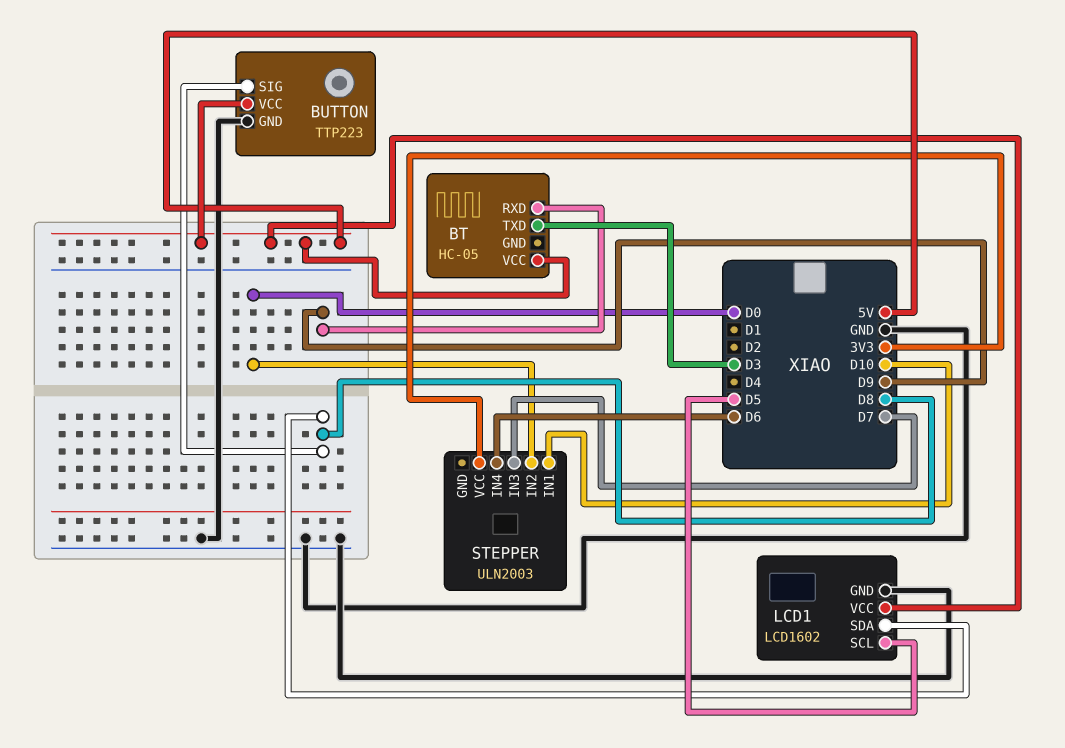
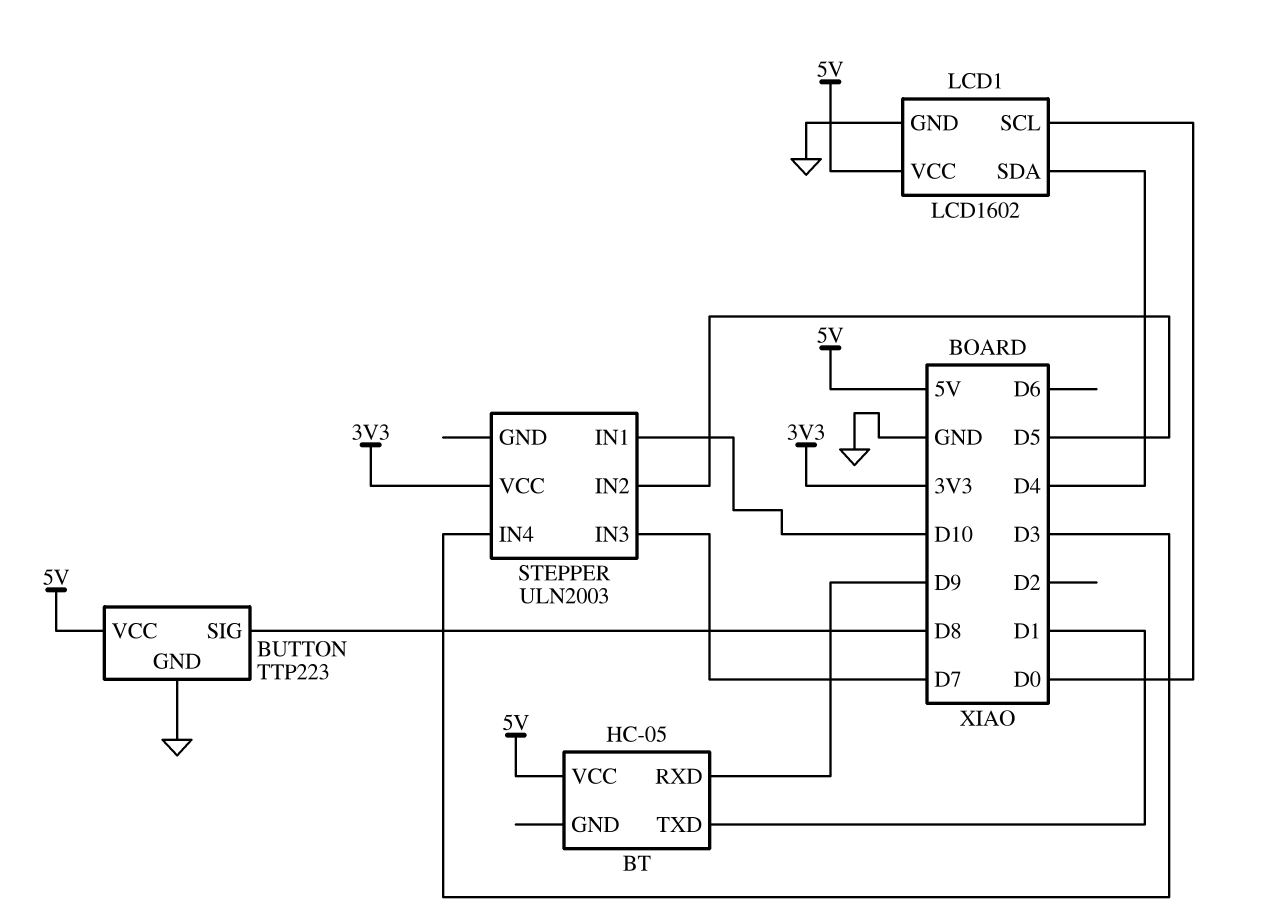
BT pin TXD: D3 -> D1
LCD1 pin SCL: D5 -> D0
LCD1 pin SDA: D8 -> D4
STEPPER pin IN2: D0 -> D5
STEPPER pin IN4: D6 -> D3

